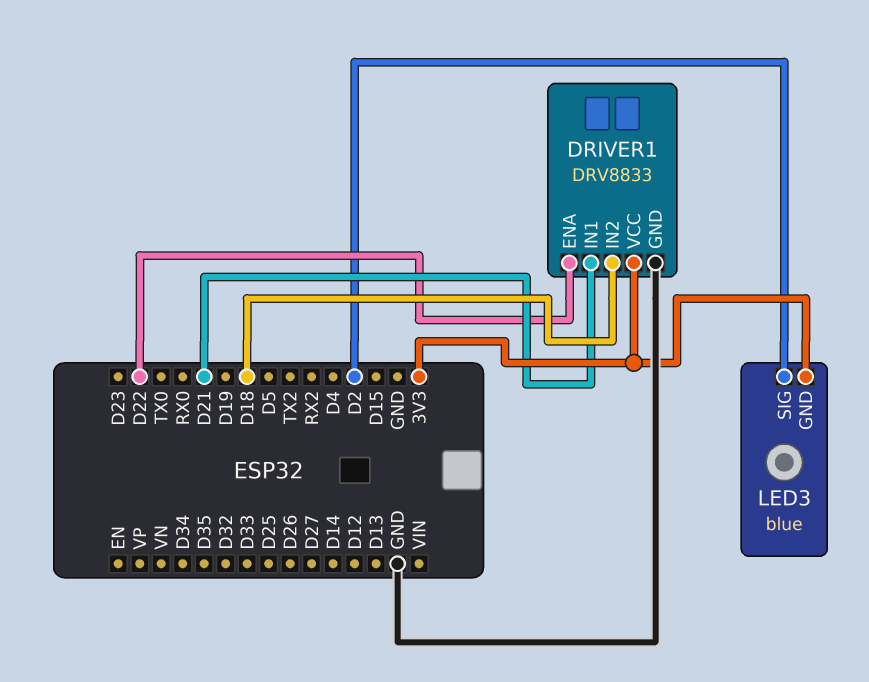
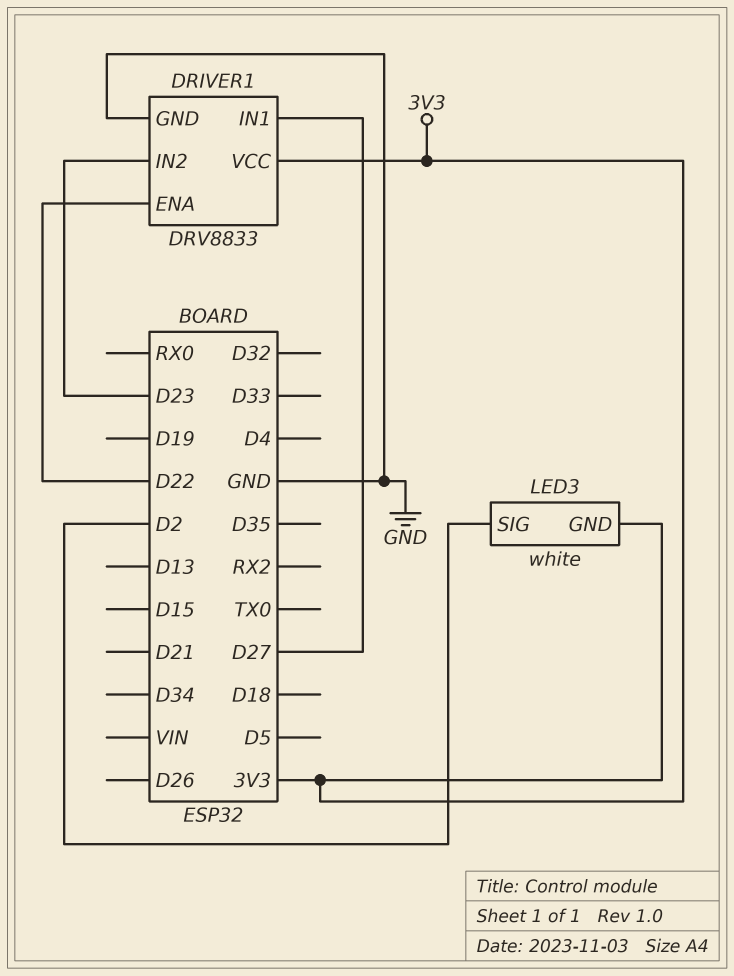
DRIVER1 pin IN1: D21 -> D27
DRIVER1 pin IN2: D18 -> D23
LED3: blue -> white

